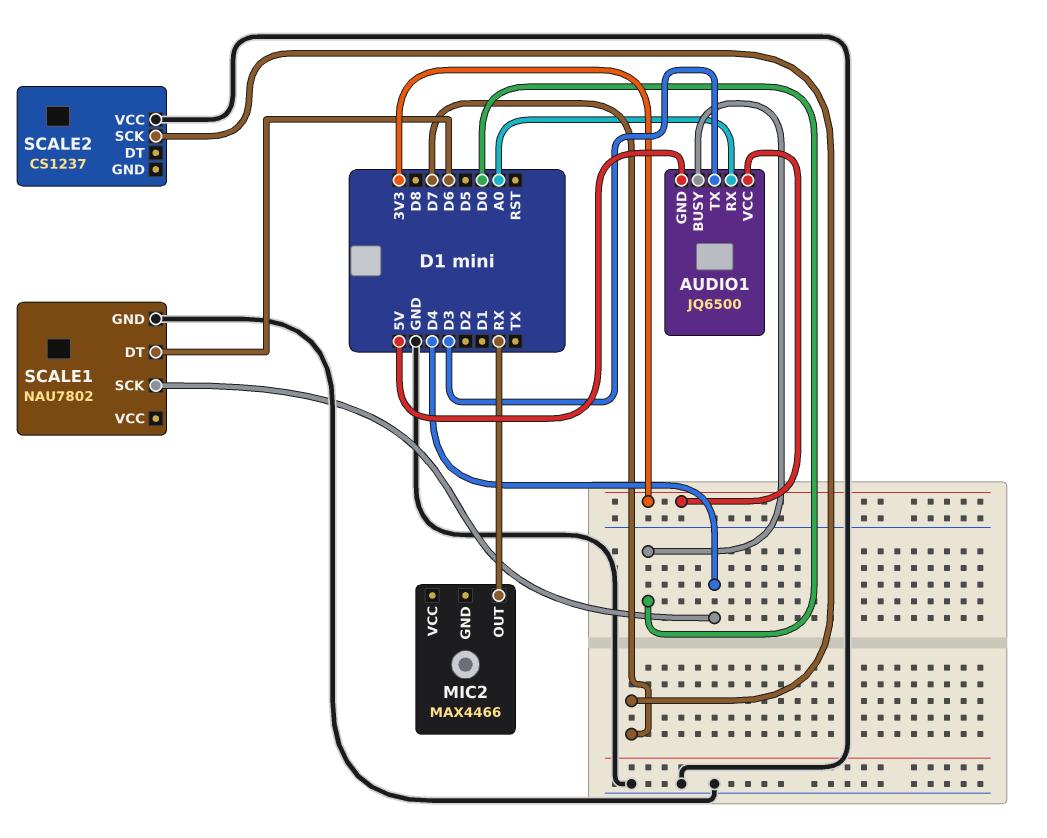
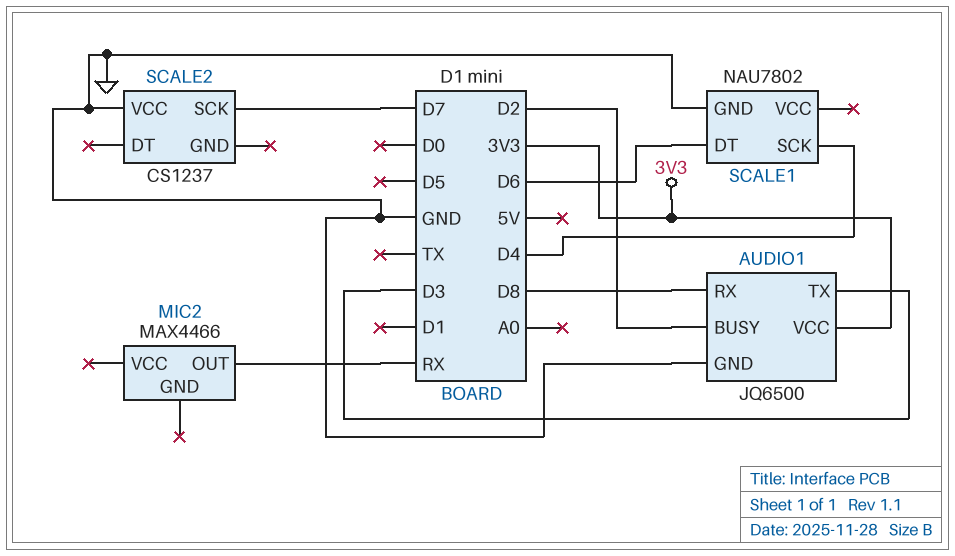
AUDIO1 pin BUSY: D0 -> D2
AUDIO1 pin GND: 5V -> GND
AUDIO1 pin RX: A0 -> D8

